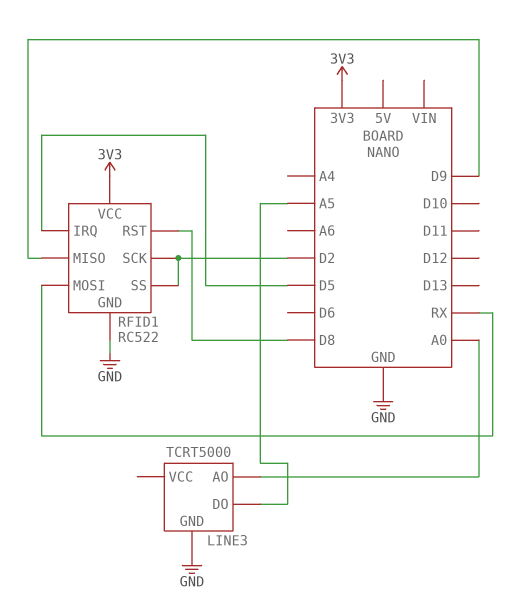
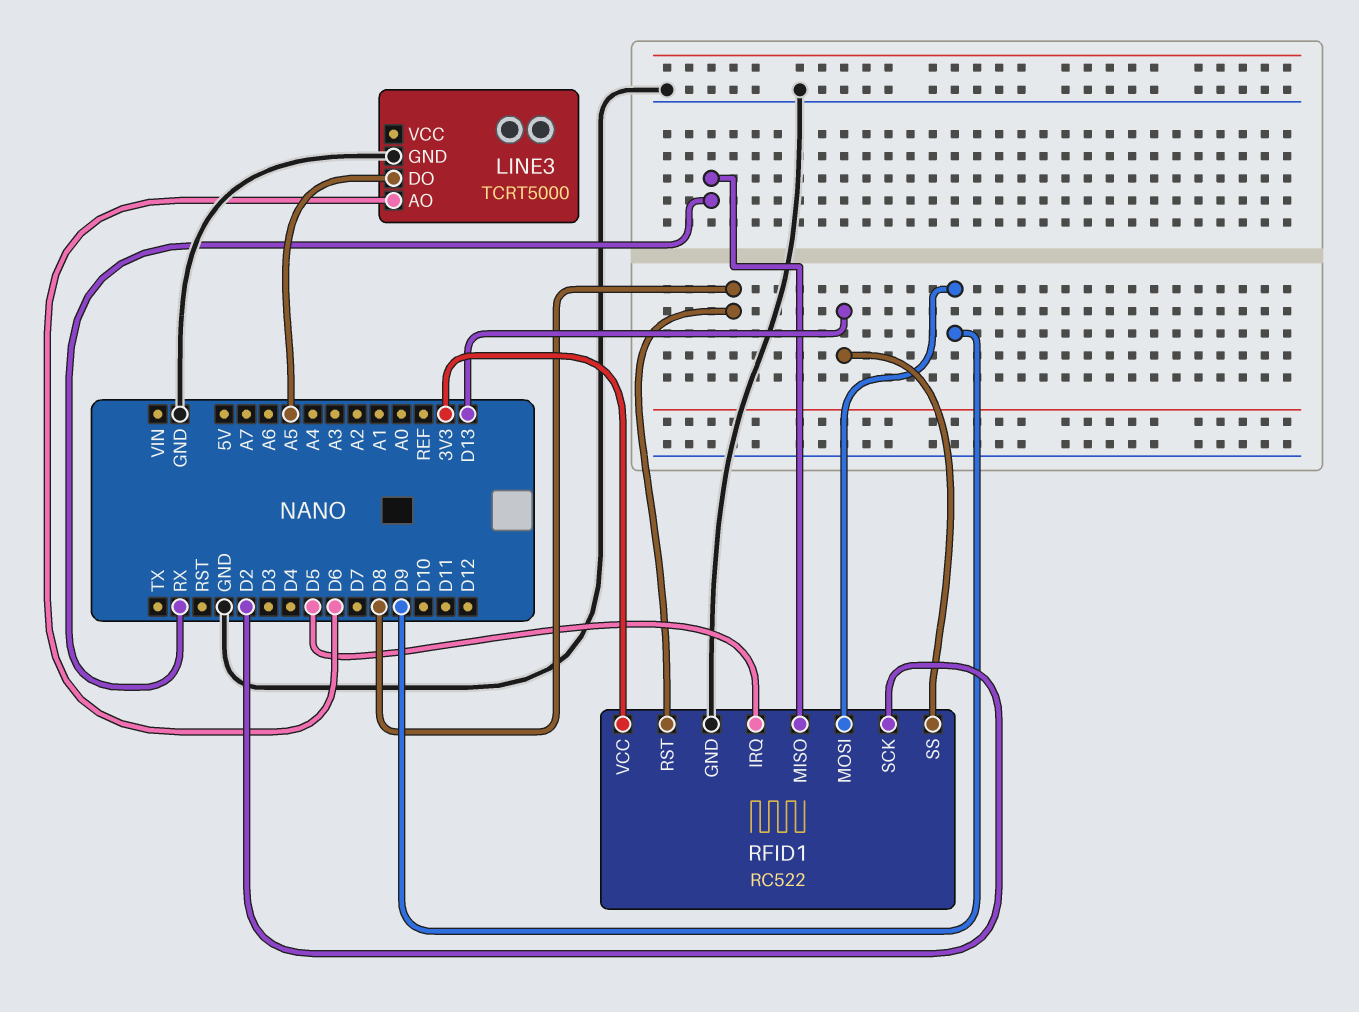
LINE3 pin AO: A0 -> D6
RFID1 pin MISO: D9 -> RX
RFID1 pin MOSI: RX -> D9
RFID1 pin SS: D2 -> D13

